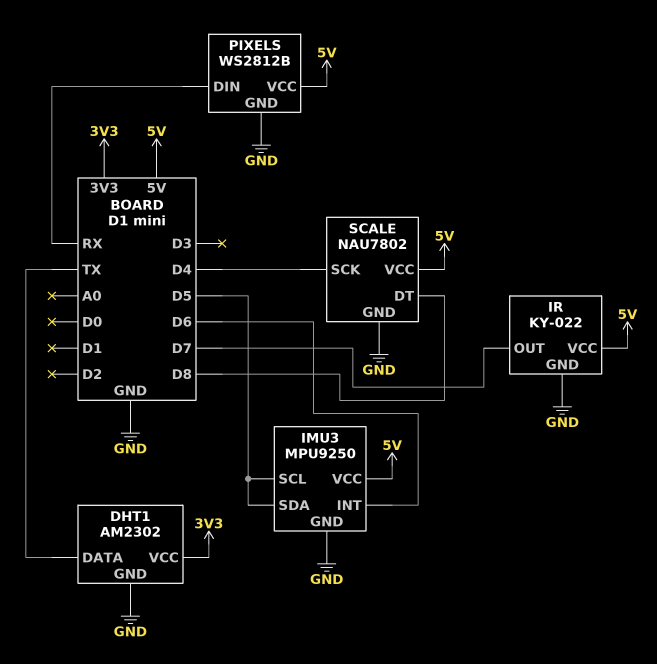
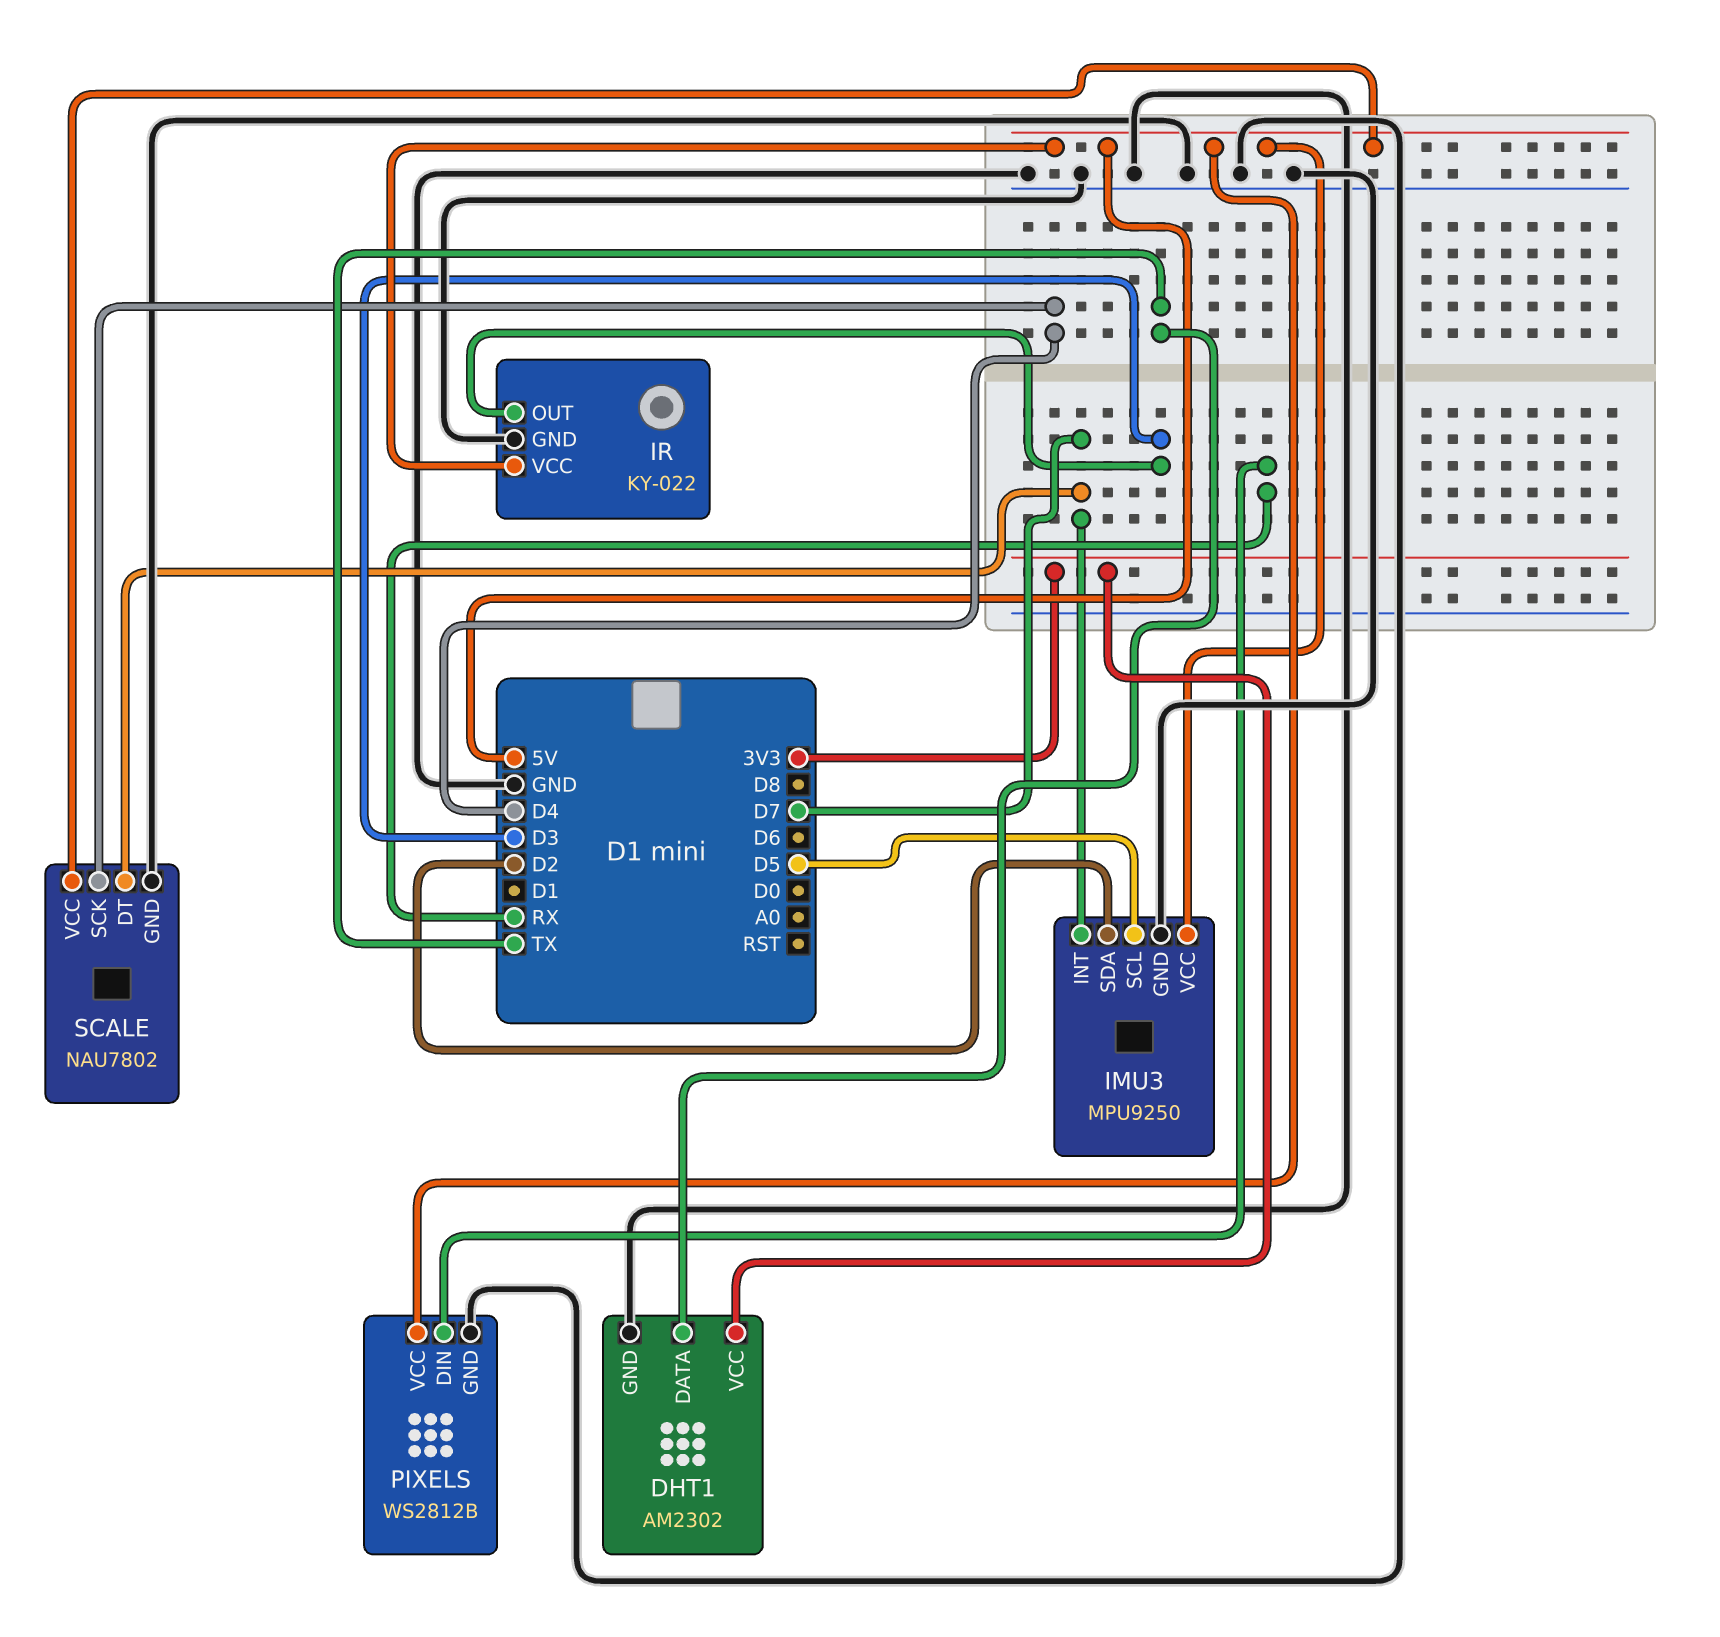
IMU3 pin INT: D6 -> D7
IMU3 pin SDA: D5 -> D2
IR pin OUT: D7 -> D3
SCALE pin DT: D8 -> D7

